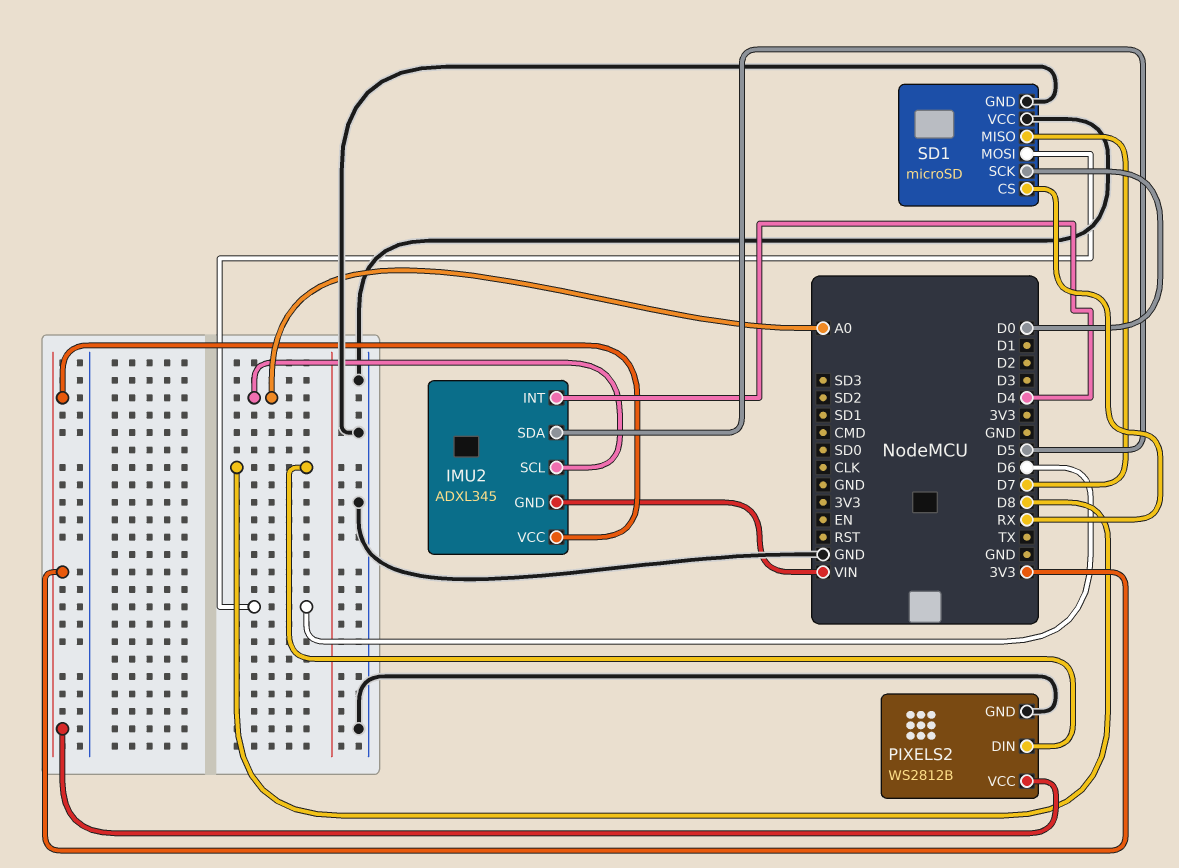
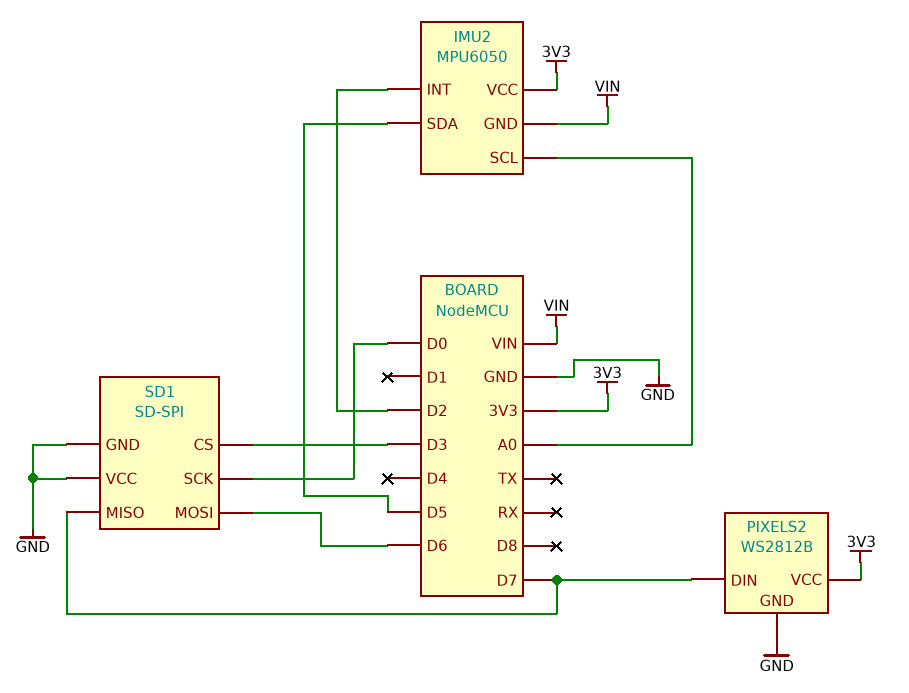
IMU2: ADXL345 -> MPU6050
IMU2 pin INT: D4 -> D2
PIXELS2 pin DIN: D8 -> D7
SD1: microSD -> SD-SPI
SD1 pin CS: RX -> D3

